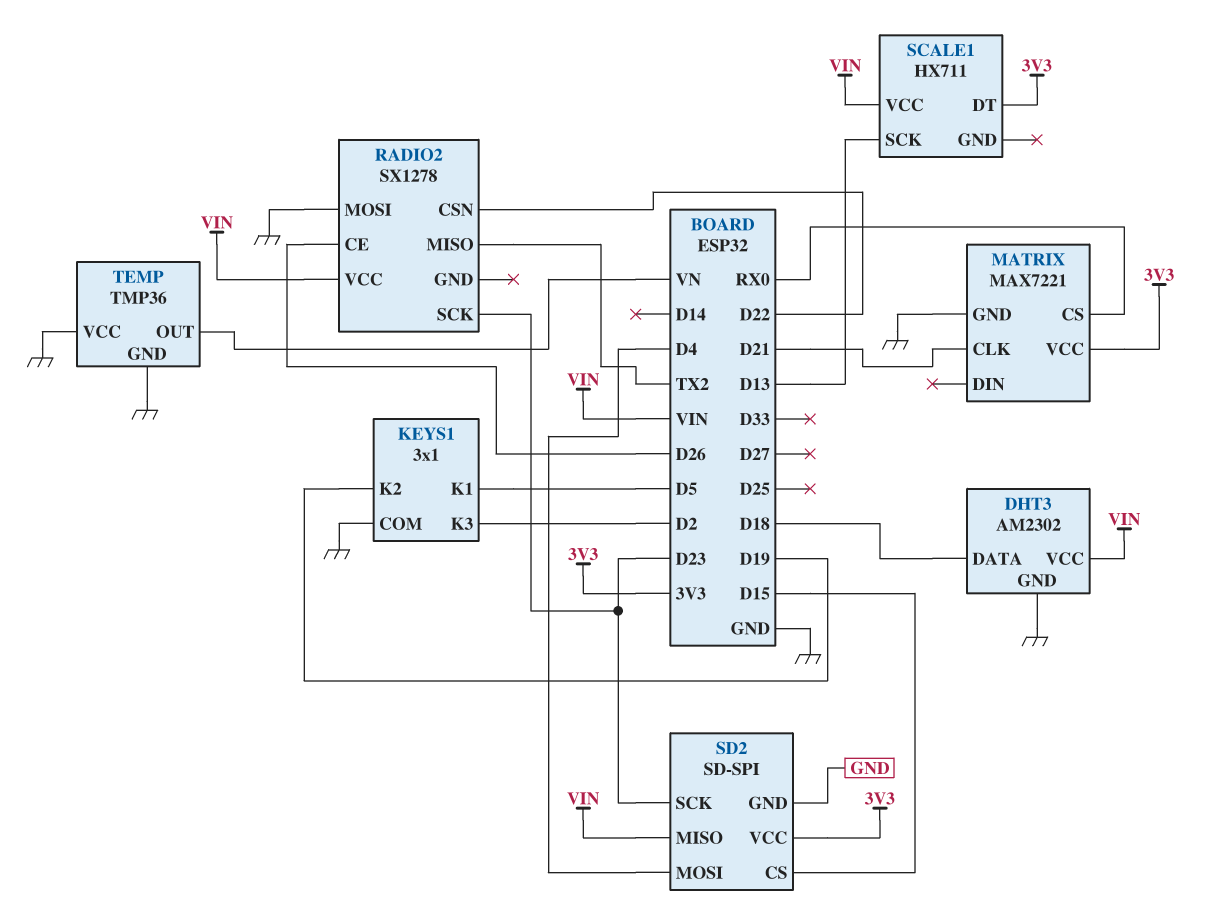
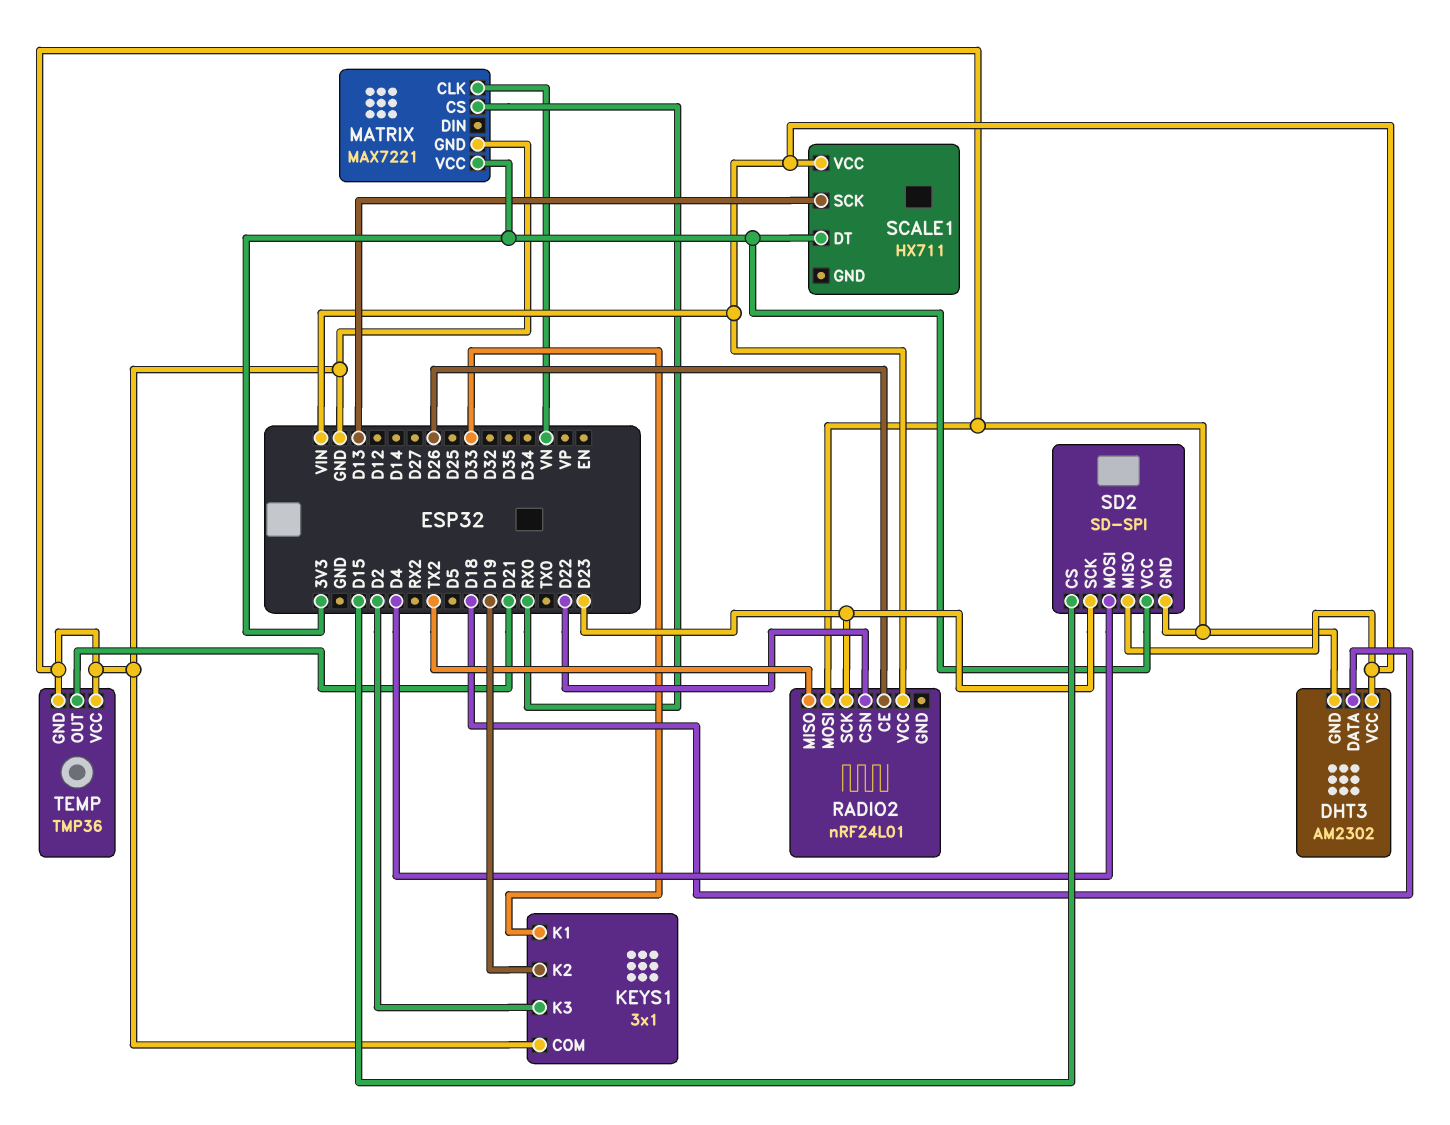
KEYS1 pin K1: D5 -> D33
MATRIX pin CLK: D21 -> VN
RADIO2: SX1278 -> nRF24L01
TEMP pin OUT: VN -> D21

